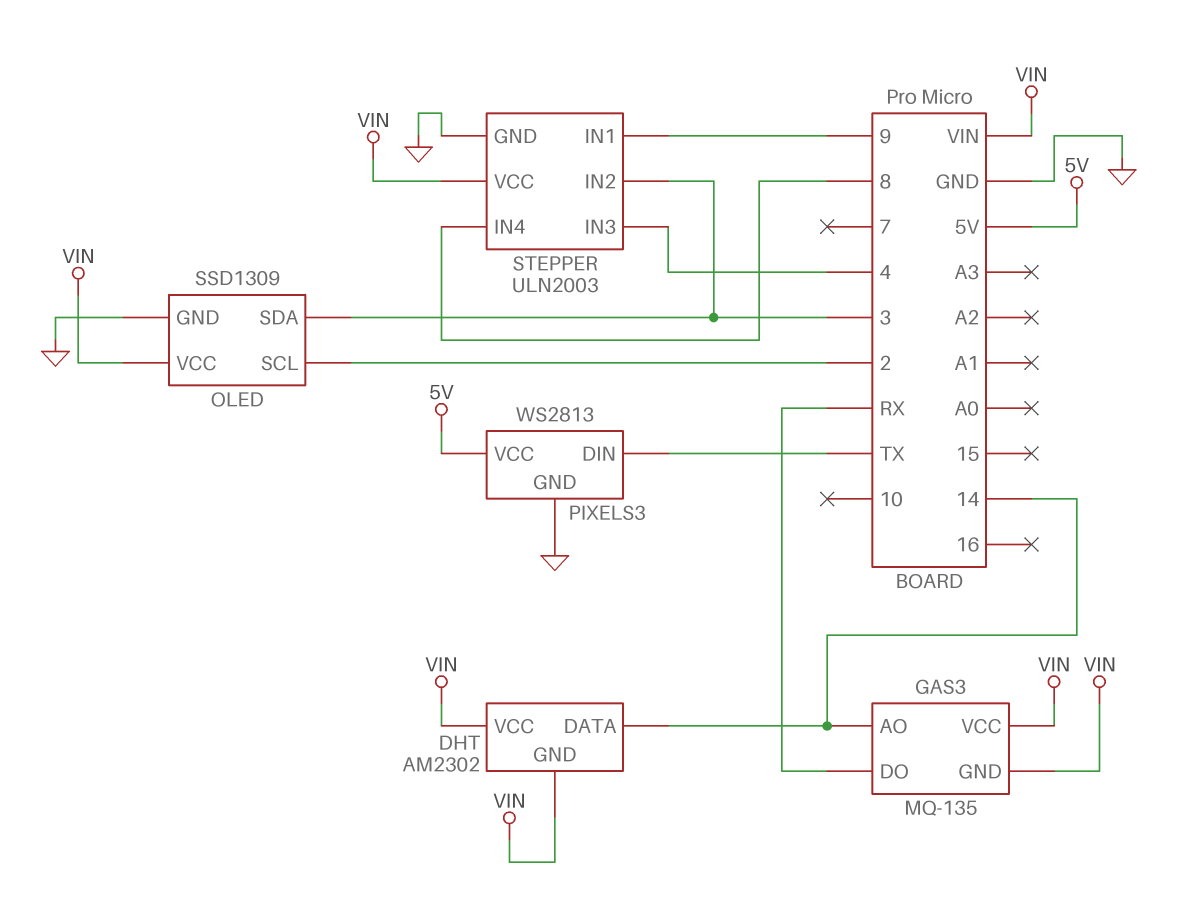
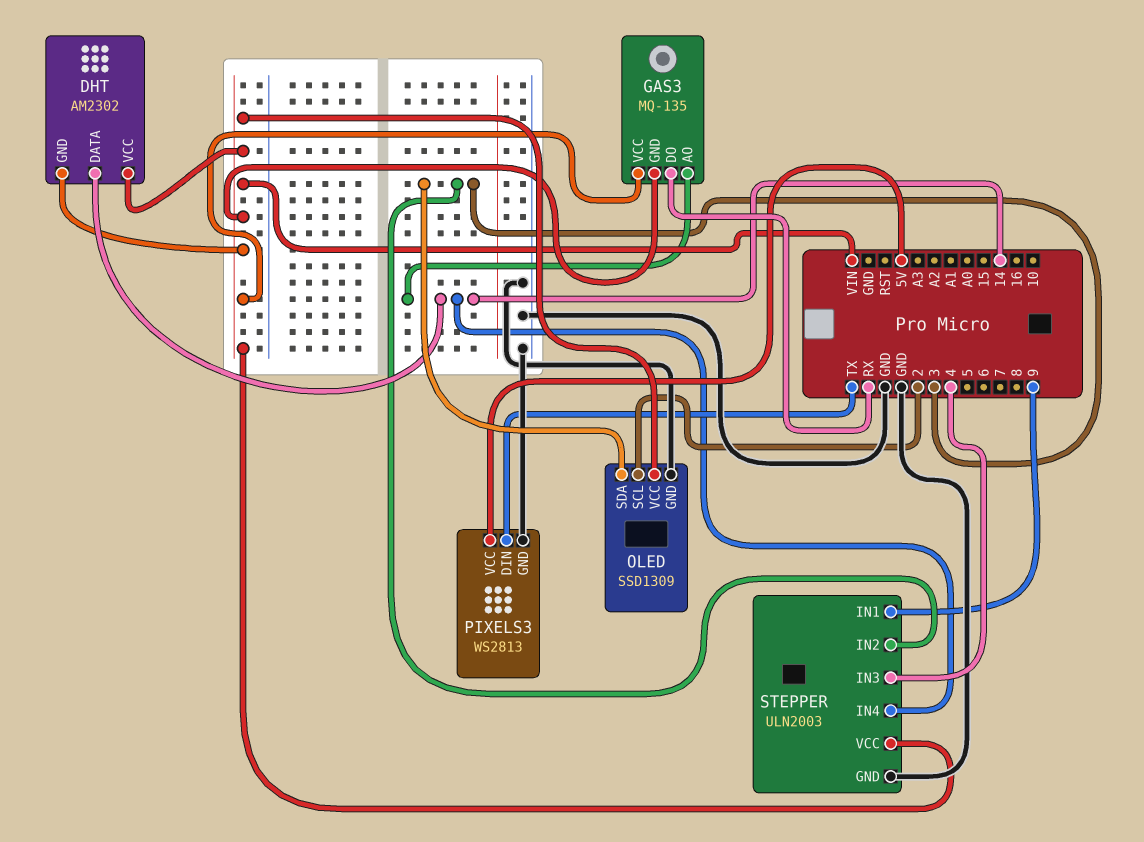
STEPPER pin IN4: 8 -> 14

